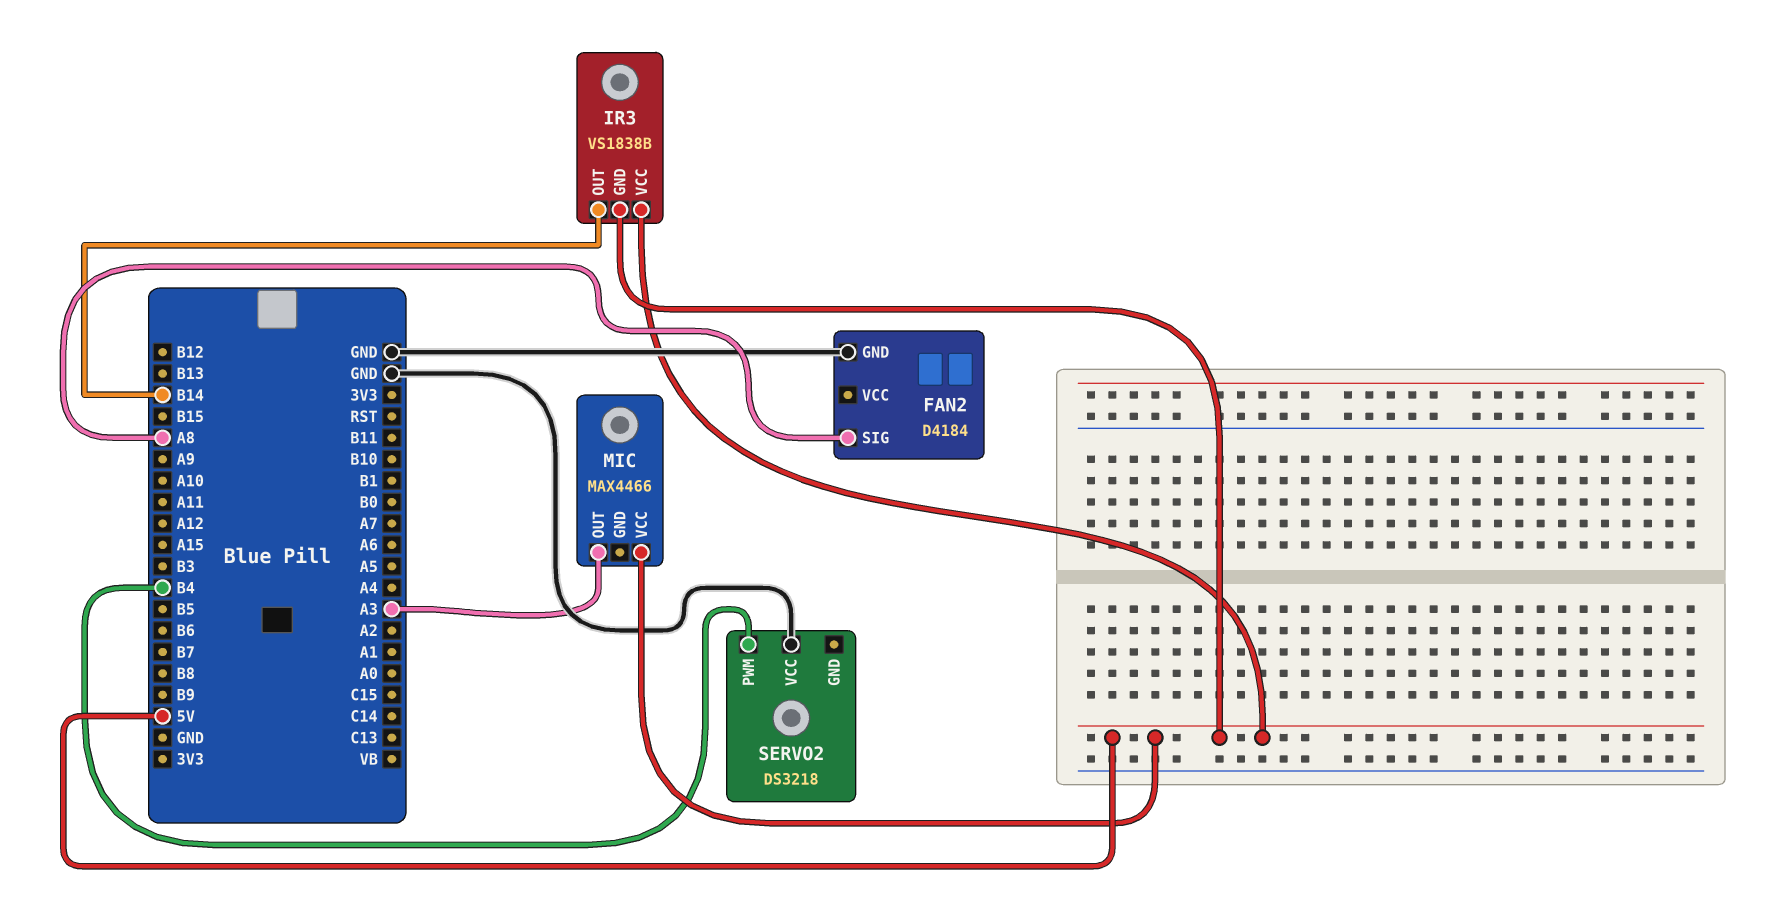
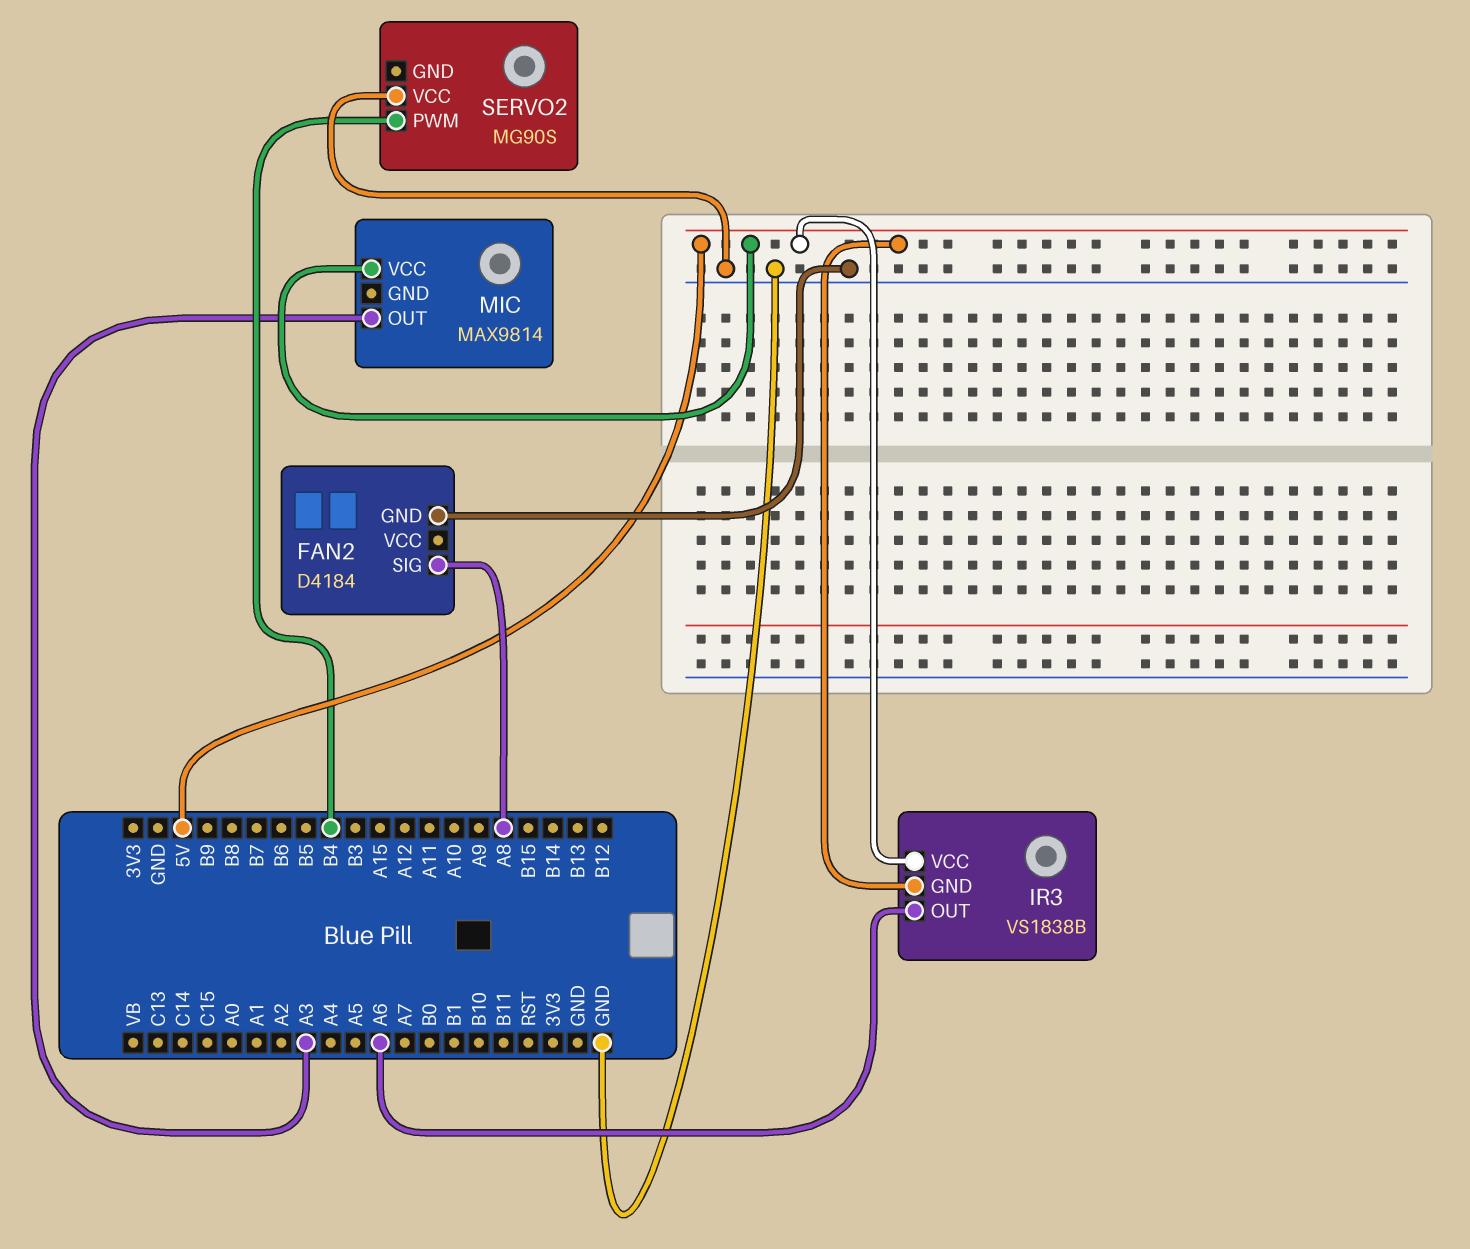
IR3 pin OUT: B14 -> A6
MIC: MAX4466 -> MAX9814
SERVO2: DS3218 -> MG90S

